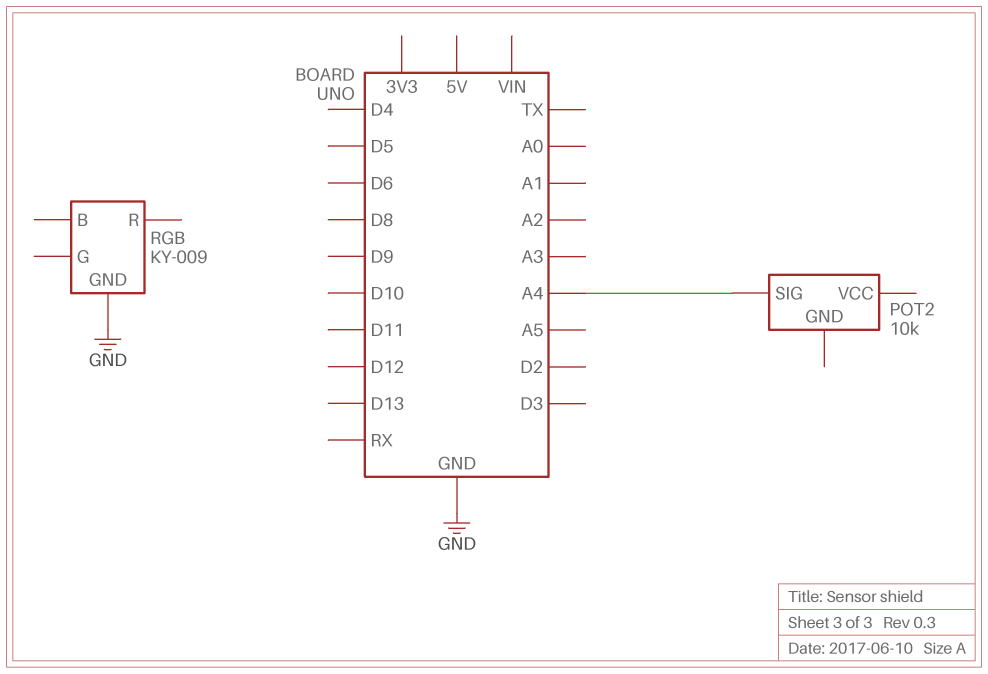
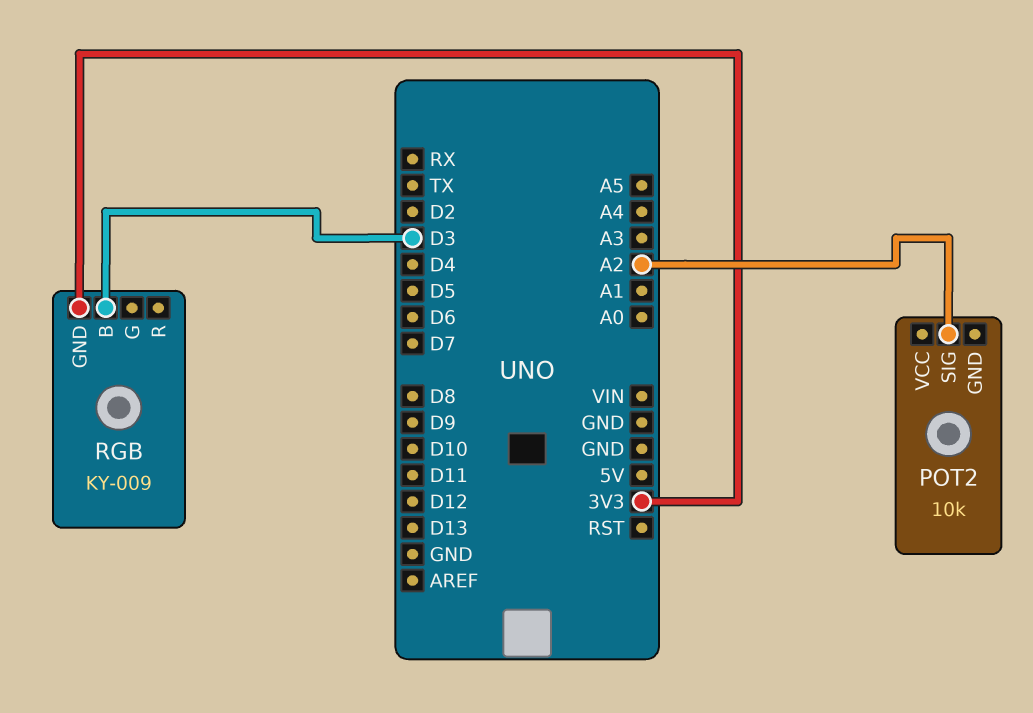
POT2 pin SIG: A4 -> A2
RGB pin B: none -> D3
RGB pin GND: GND -> 3V3

